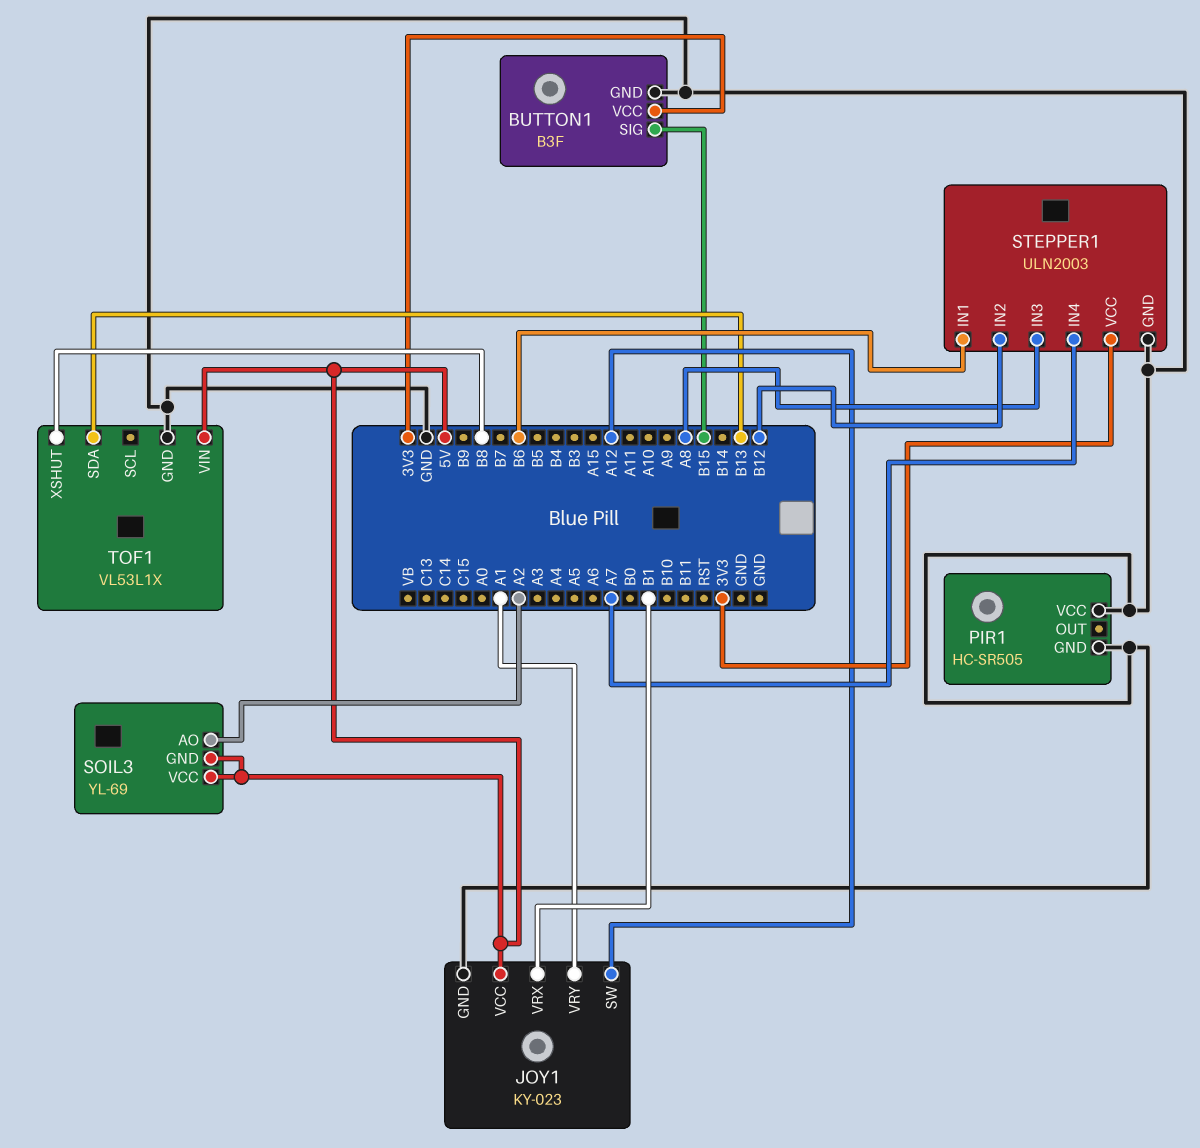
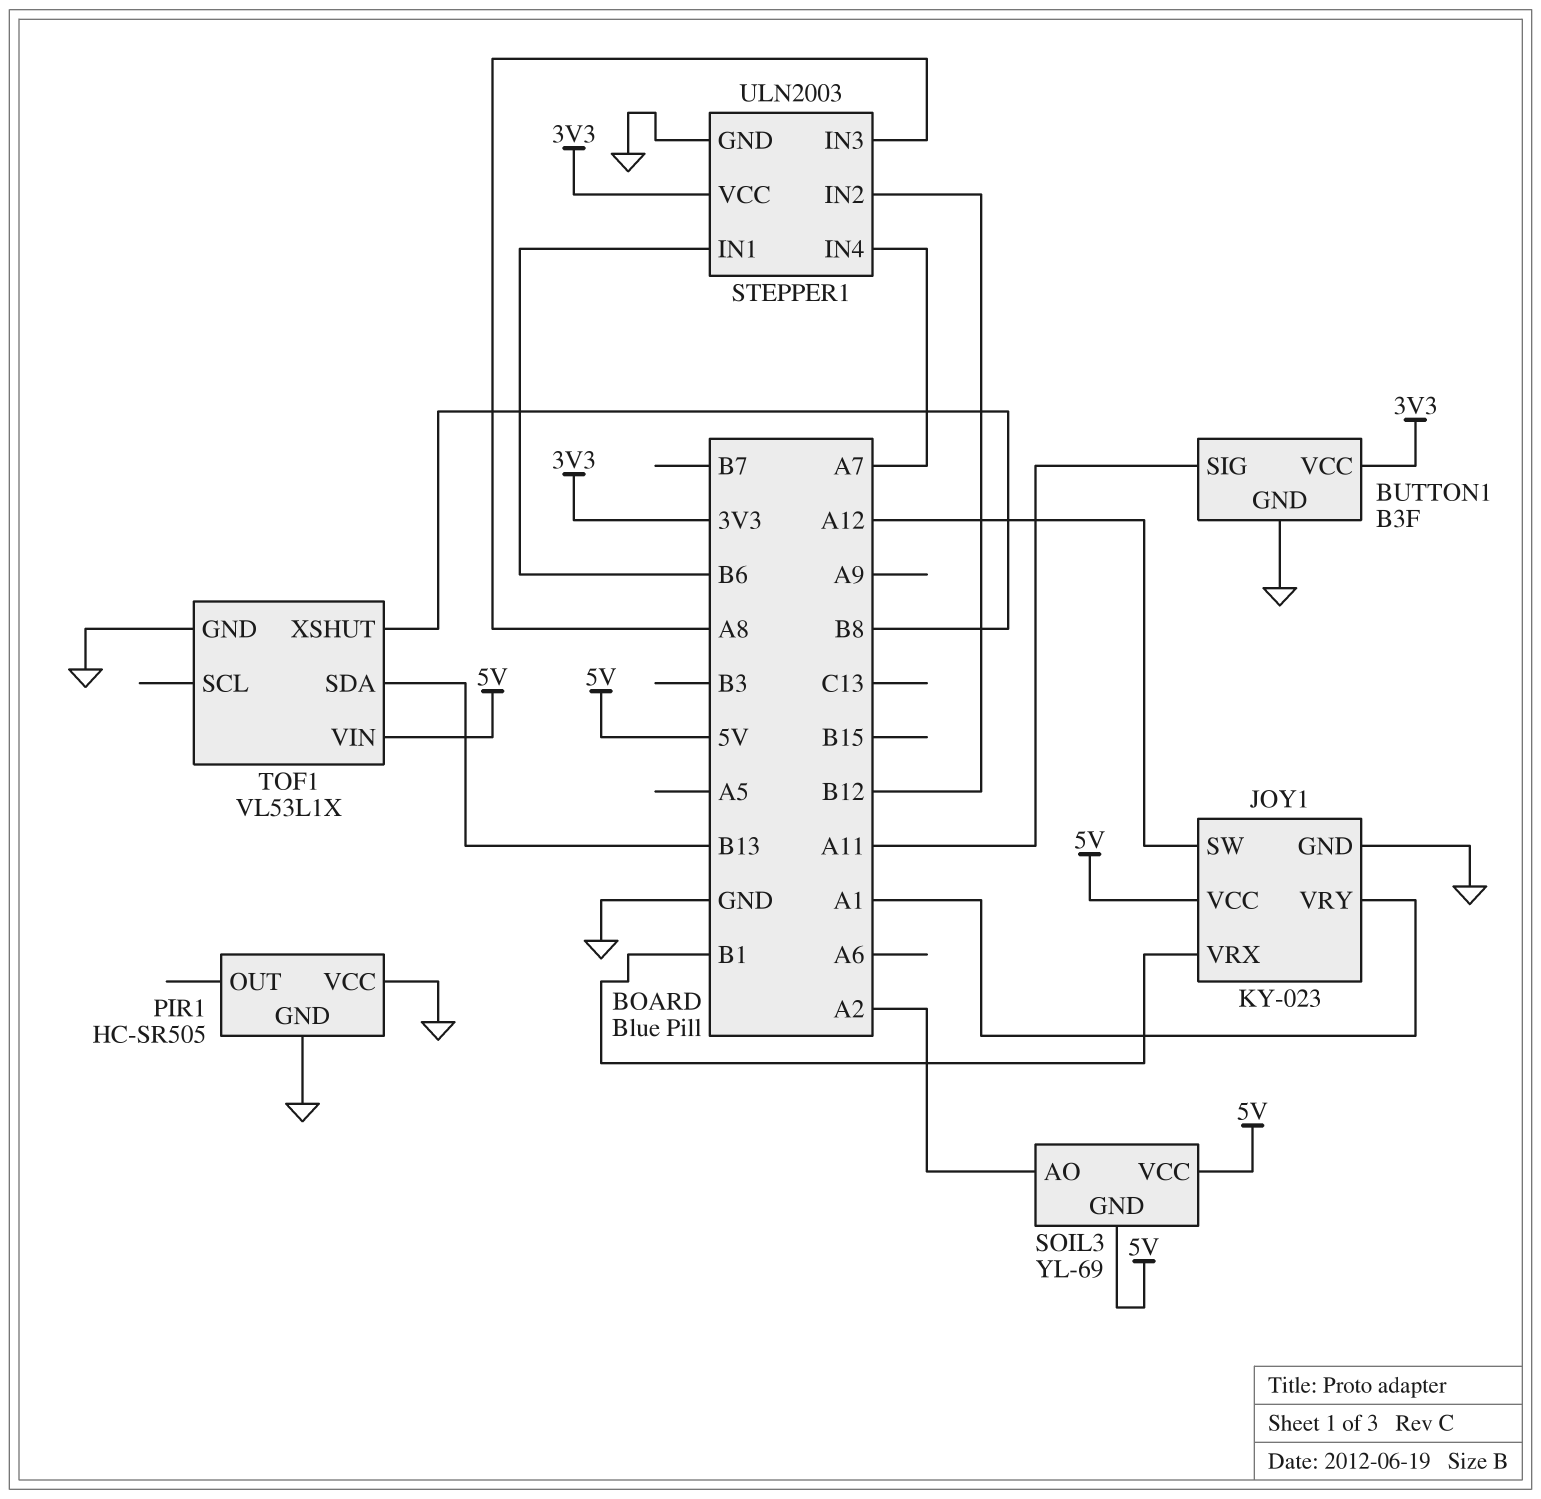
BUTTON1 pin SIG: B15 -> A11

